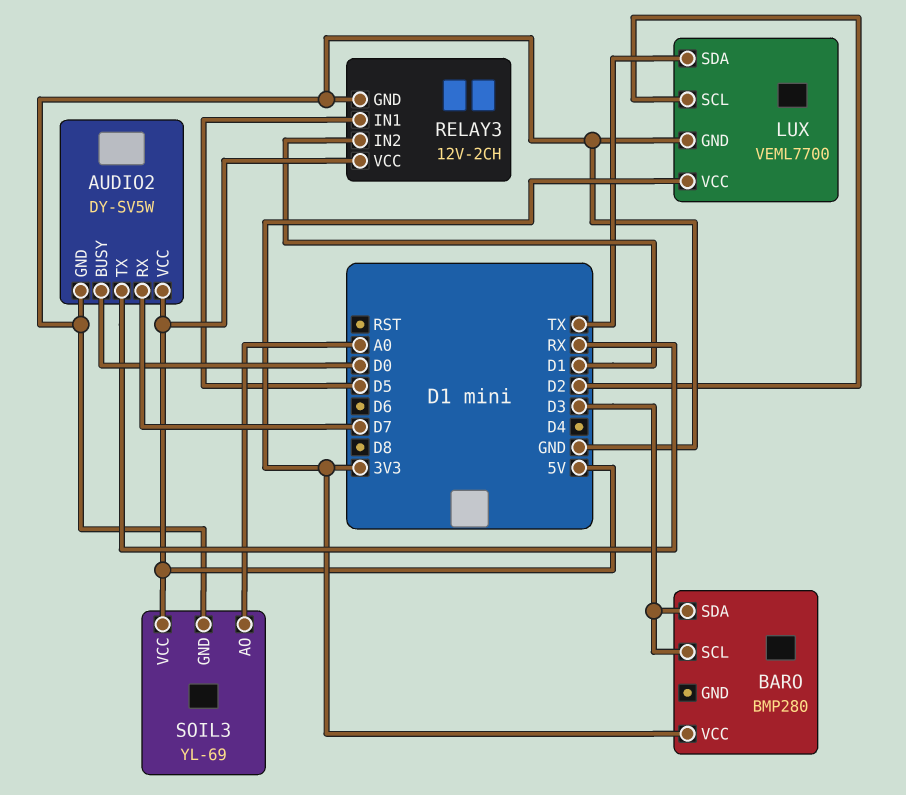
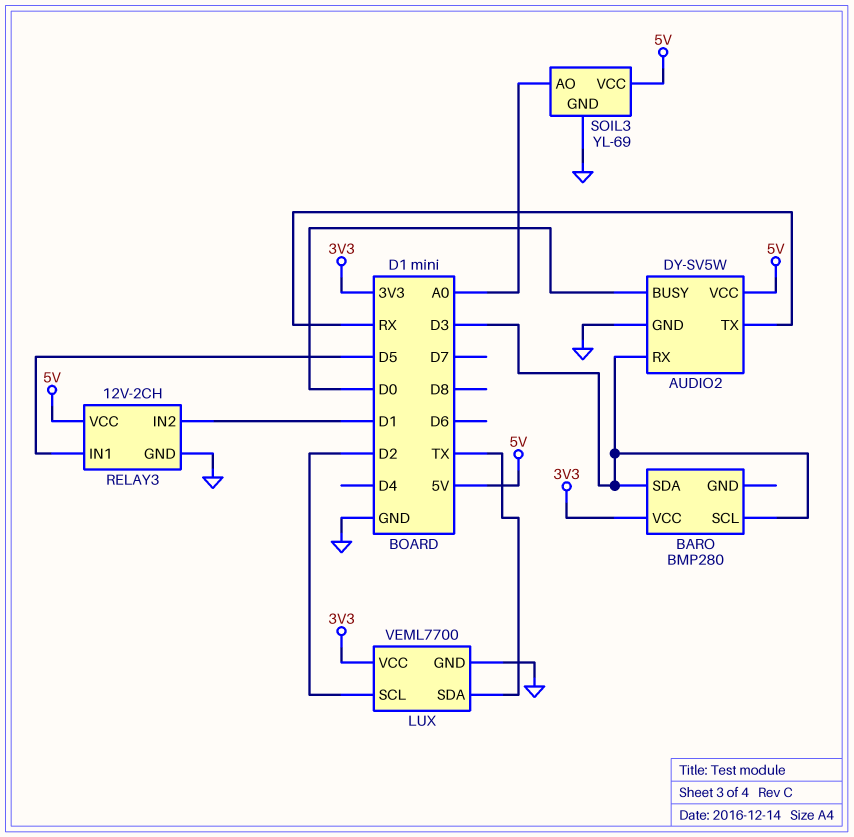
AUDIO2 pin RX: D7 -> D3

